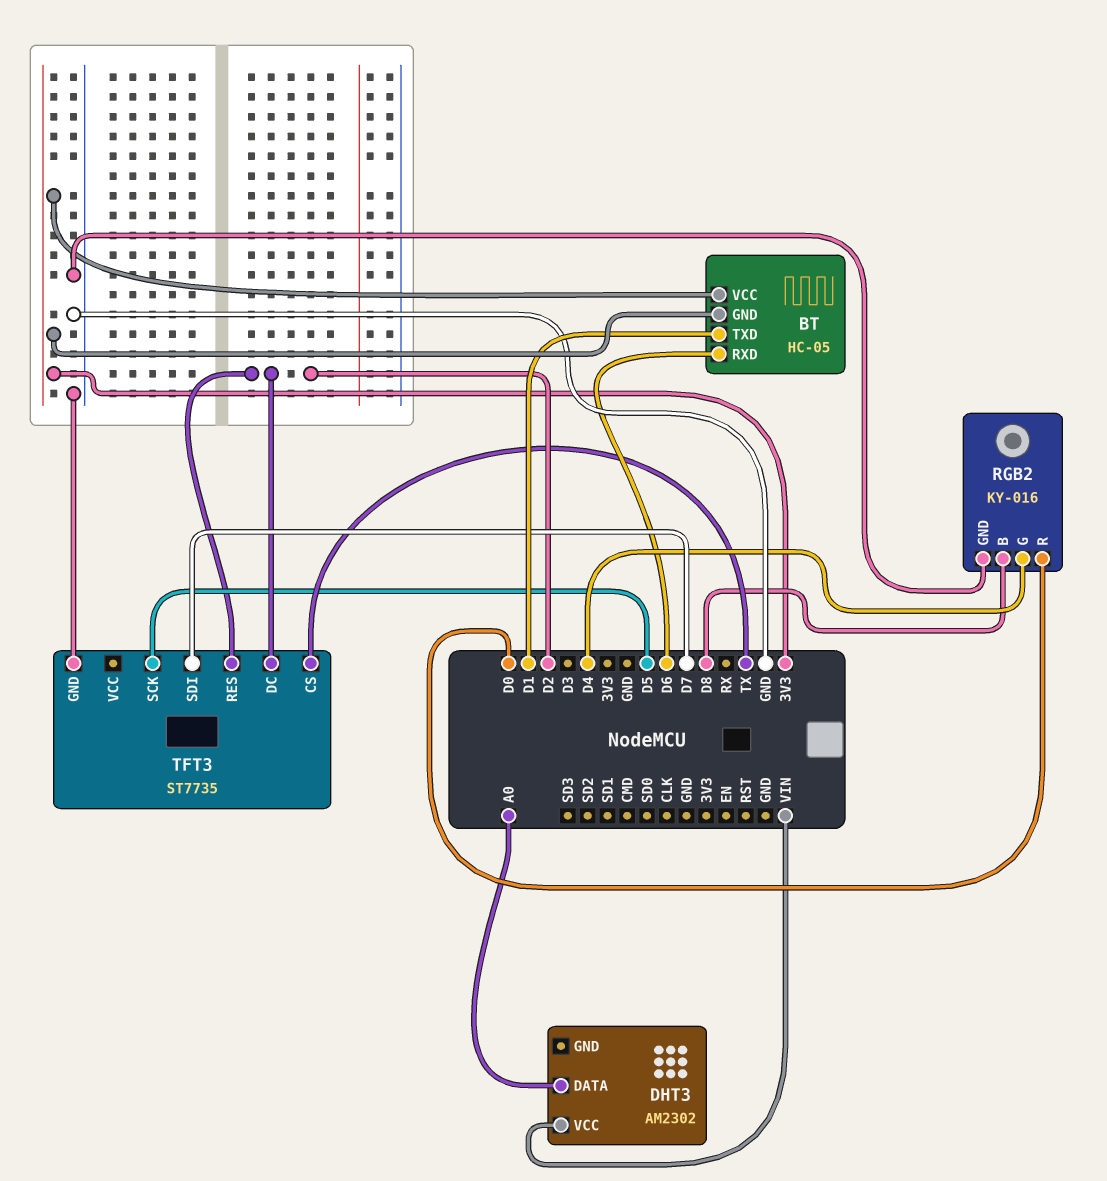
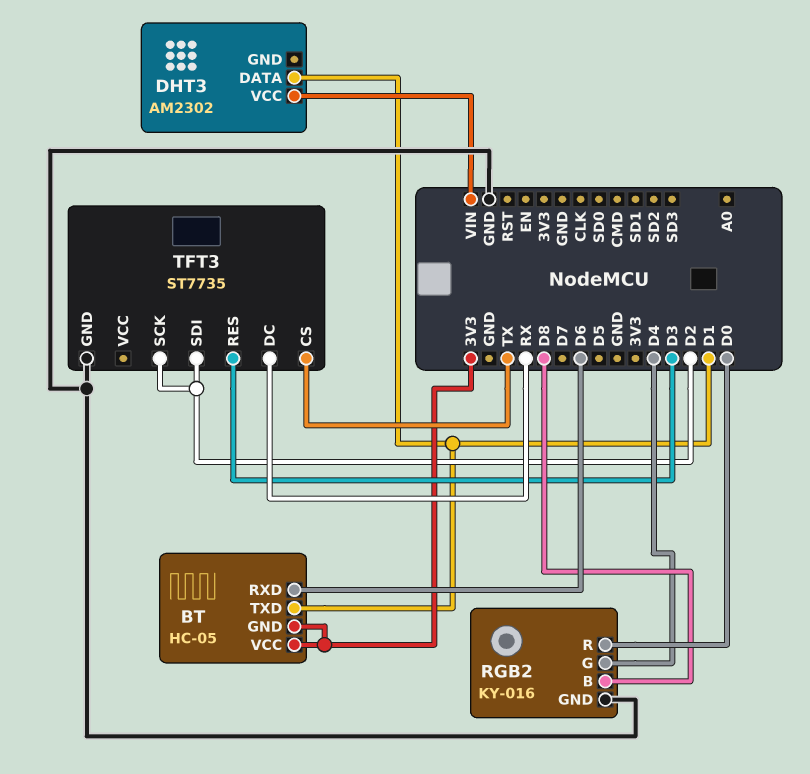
DHT3 pin DATA: A0 -> D1
TFT3 pin DC: D2 -> RX
TFT3 pin RES: D2 -> D3
TFT3 pin SCK: D5 -> D2
TFT3 pin SDI: D7 -> D2

